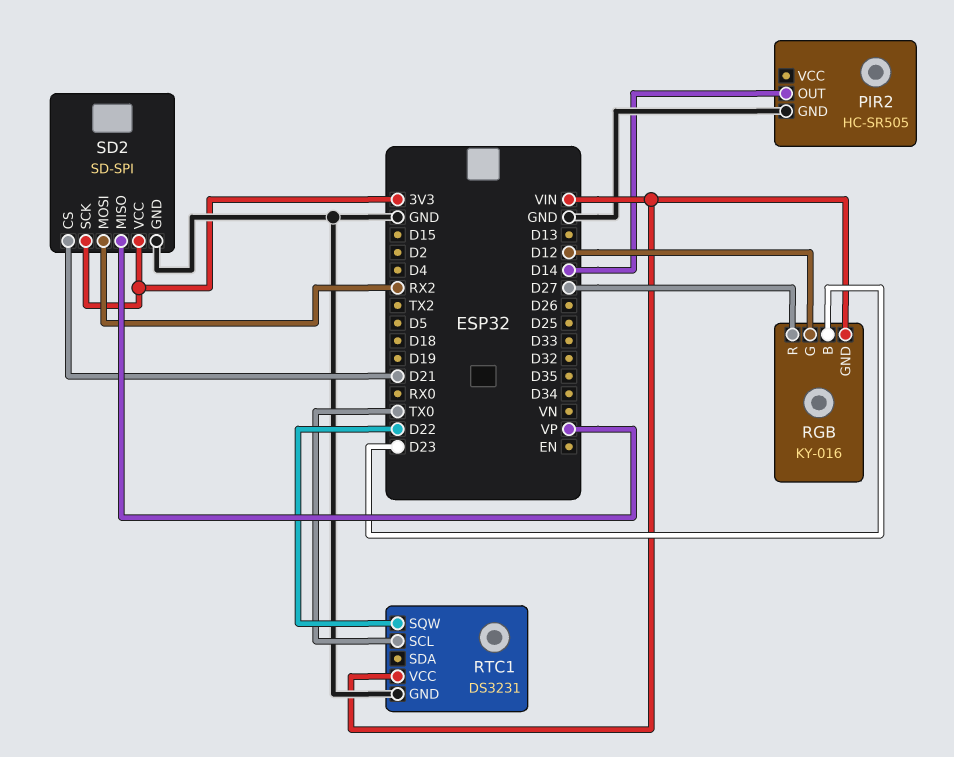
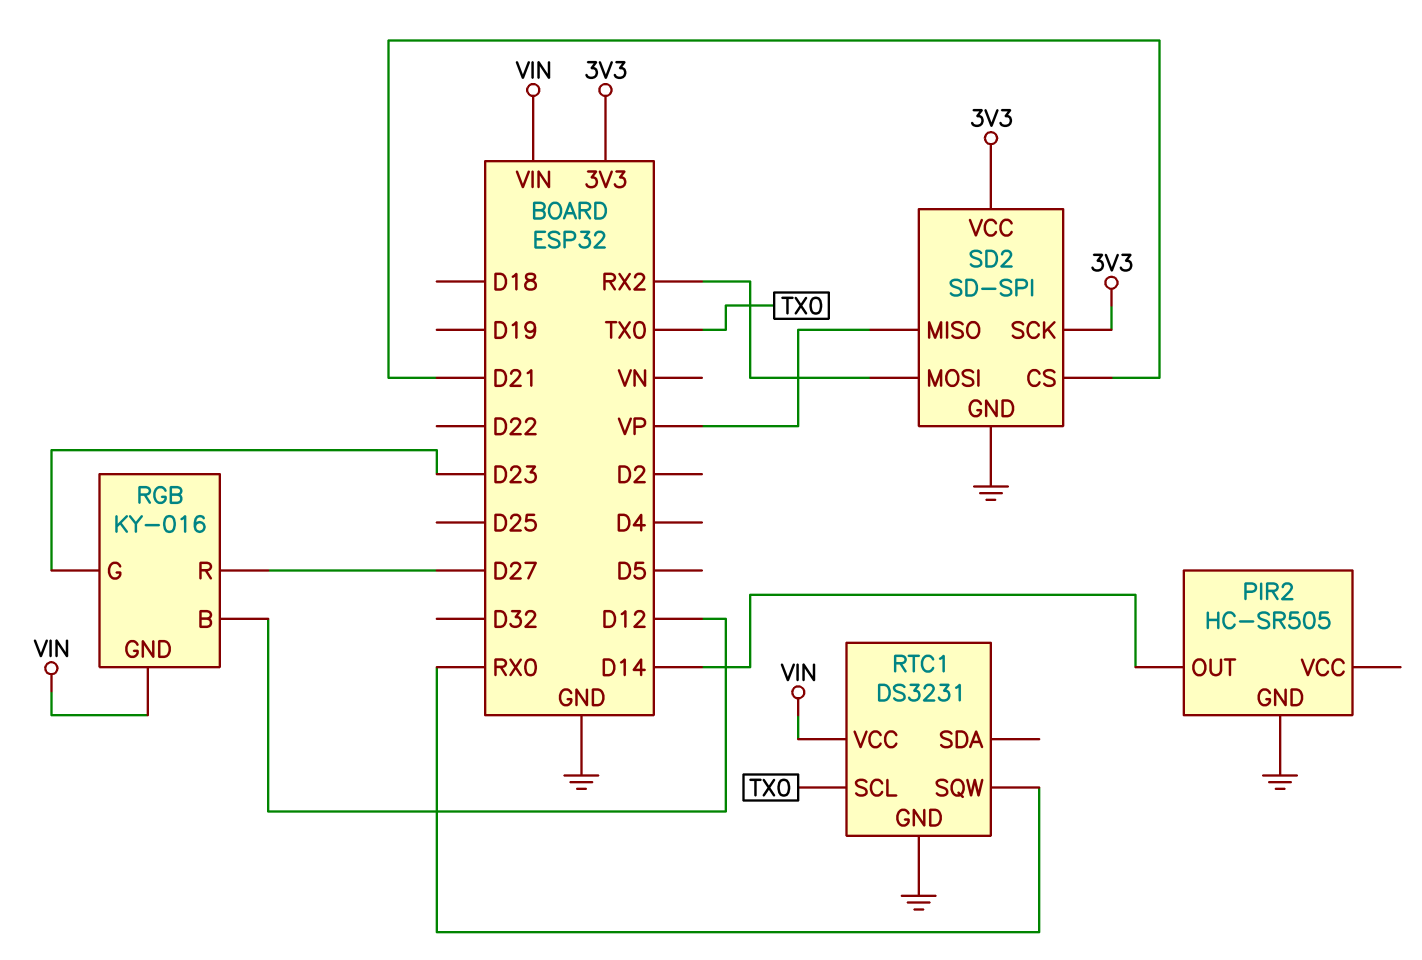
RGB pin B: D23 -> D12
RGB pin G: D12 -> D23
RTC1 pin SQW: D22 -> RX0

